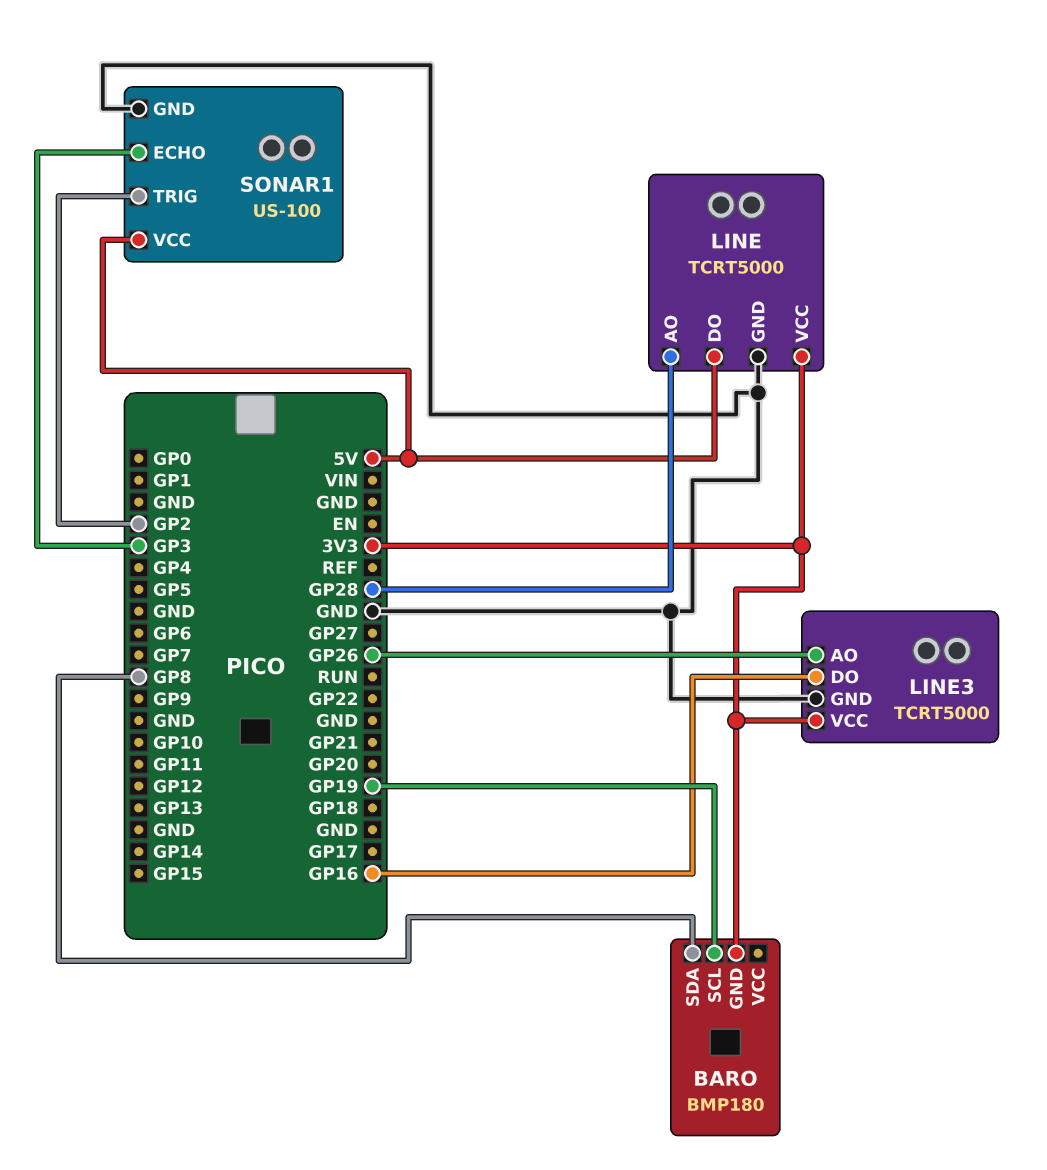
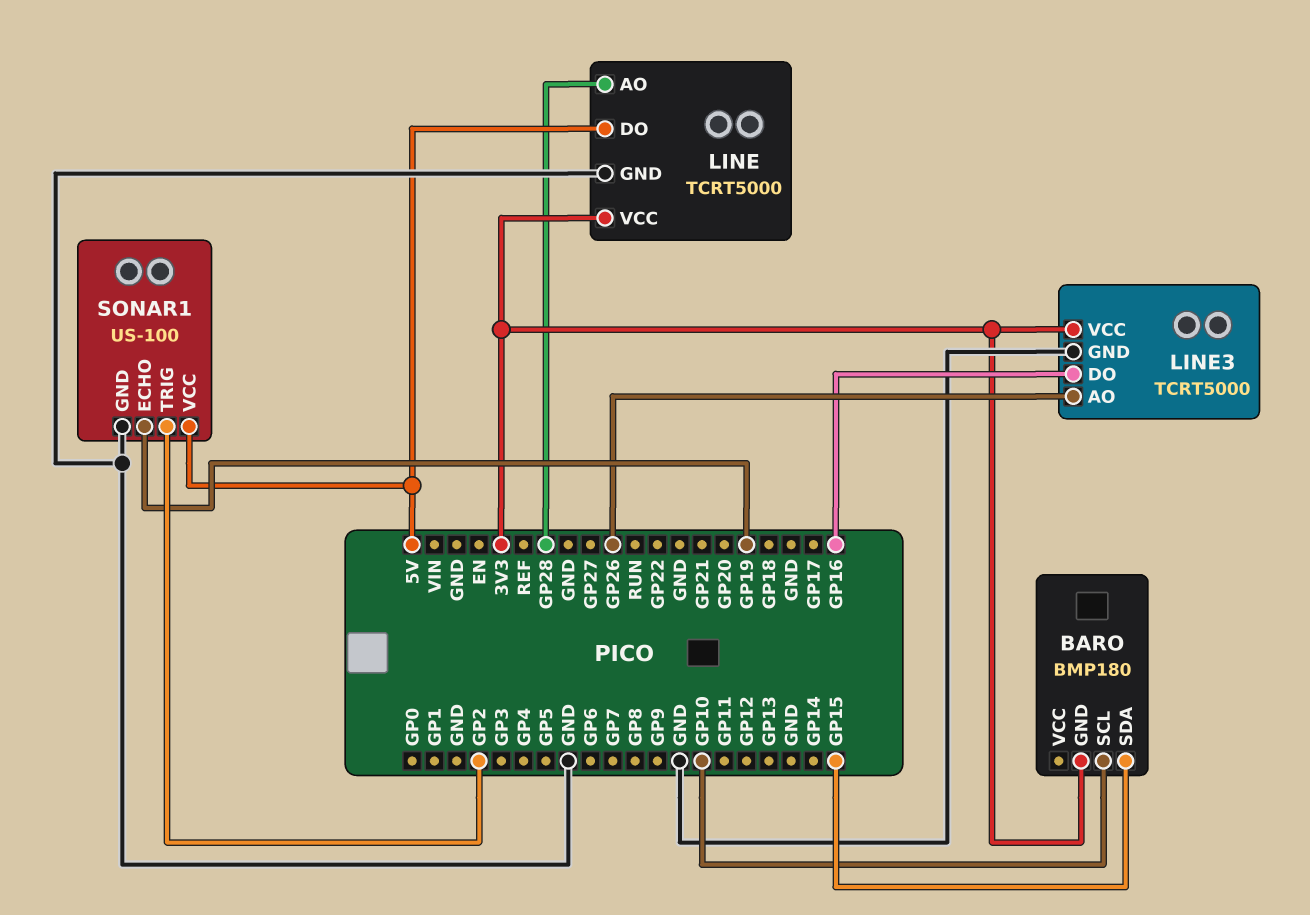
BARO pin SCL: GP19 -> GP10
BARO pin SDA: GP8 -> GP15
SONAR1 pin ECHO: GP3 -> GP19

